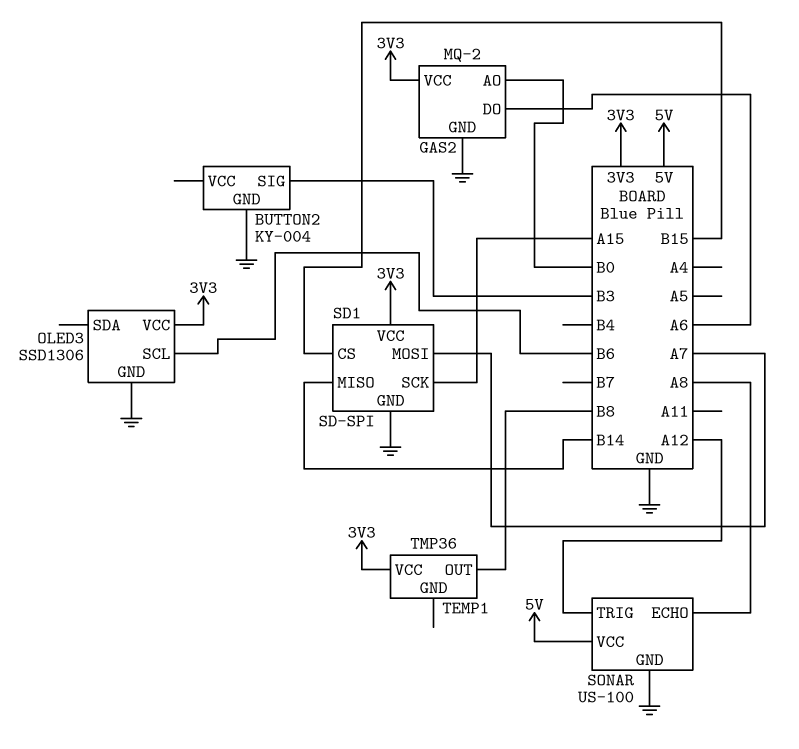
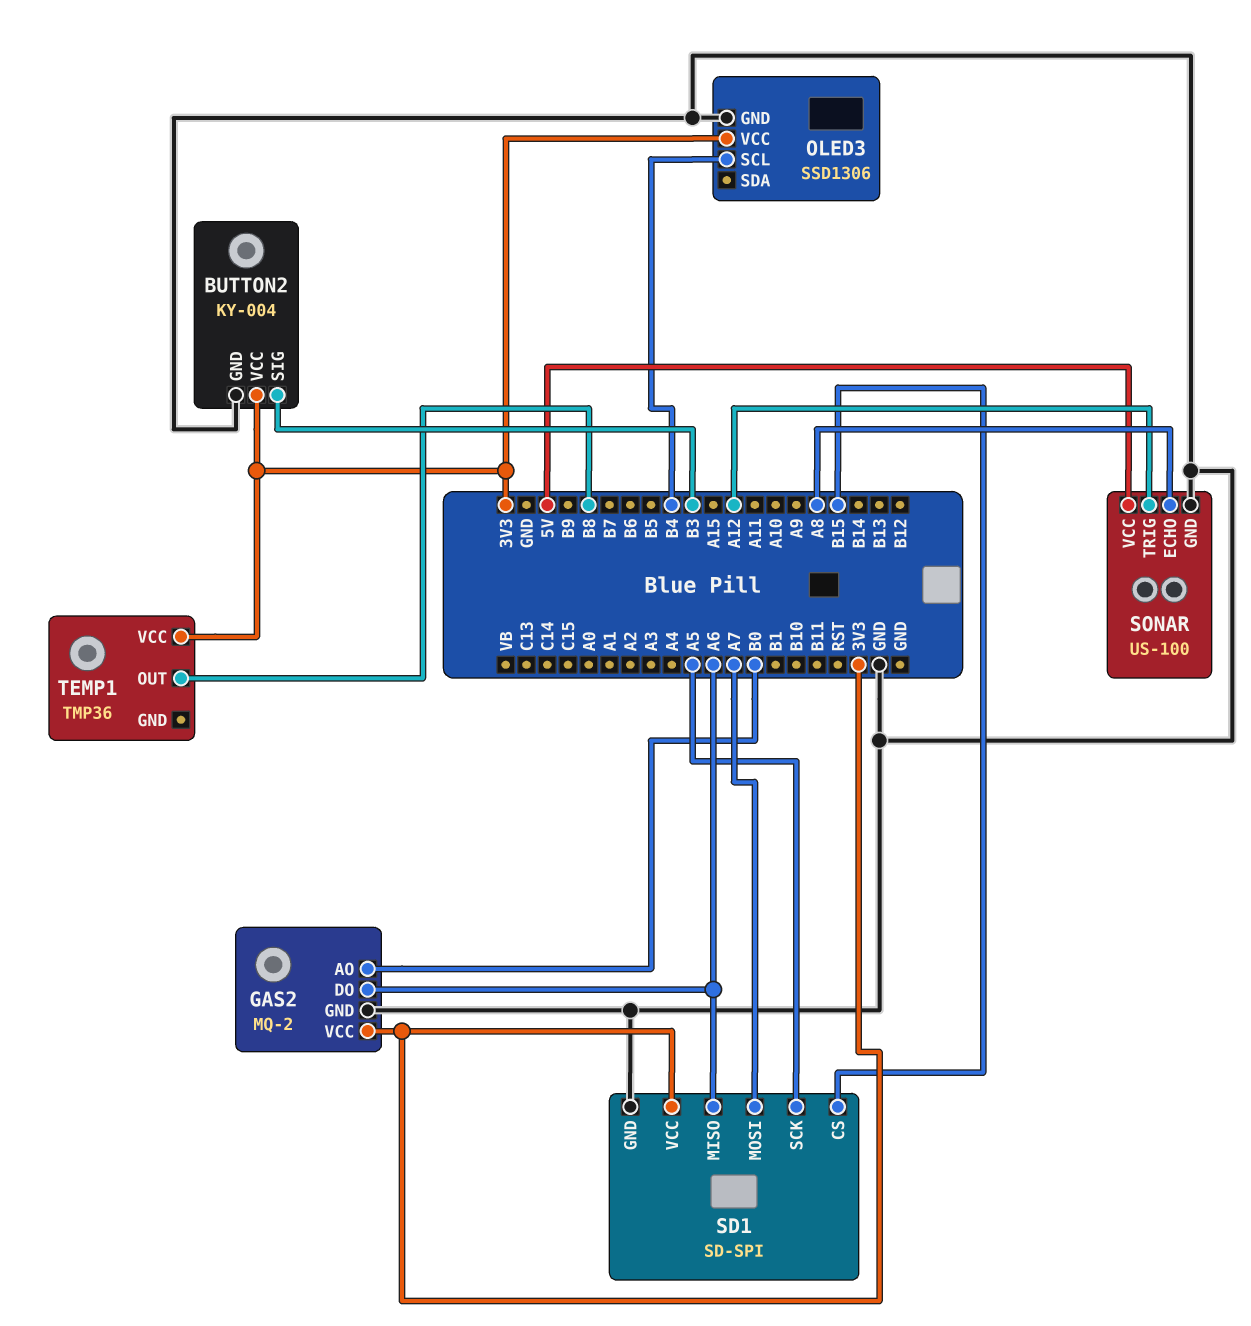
BUTTON2 pin VCC: none -> 3V3
OLED3 pin SCL: B6 -> B4
SD1 pin MISO: B14 -> A6
SD1 pin SCK: A15 -> A5

